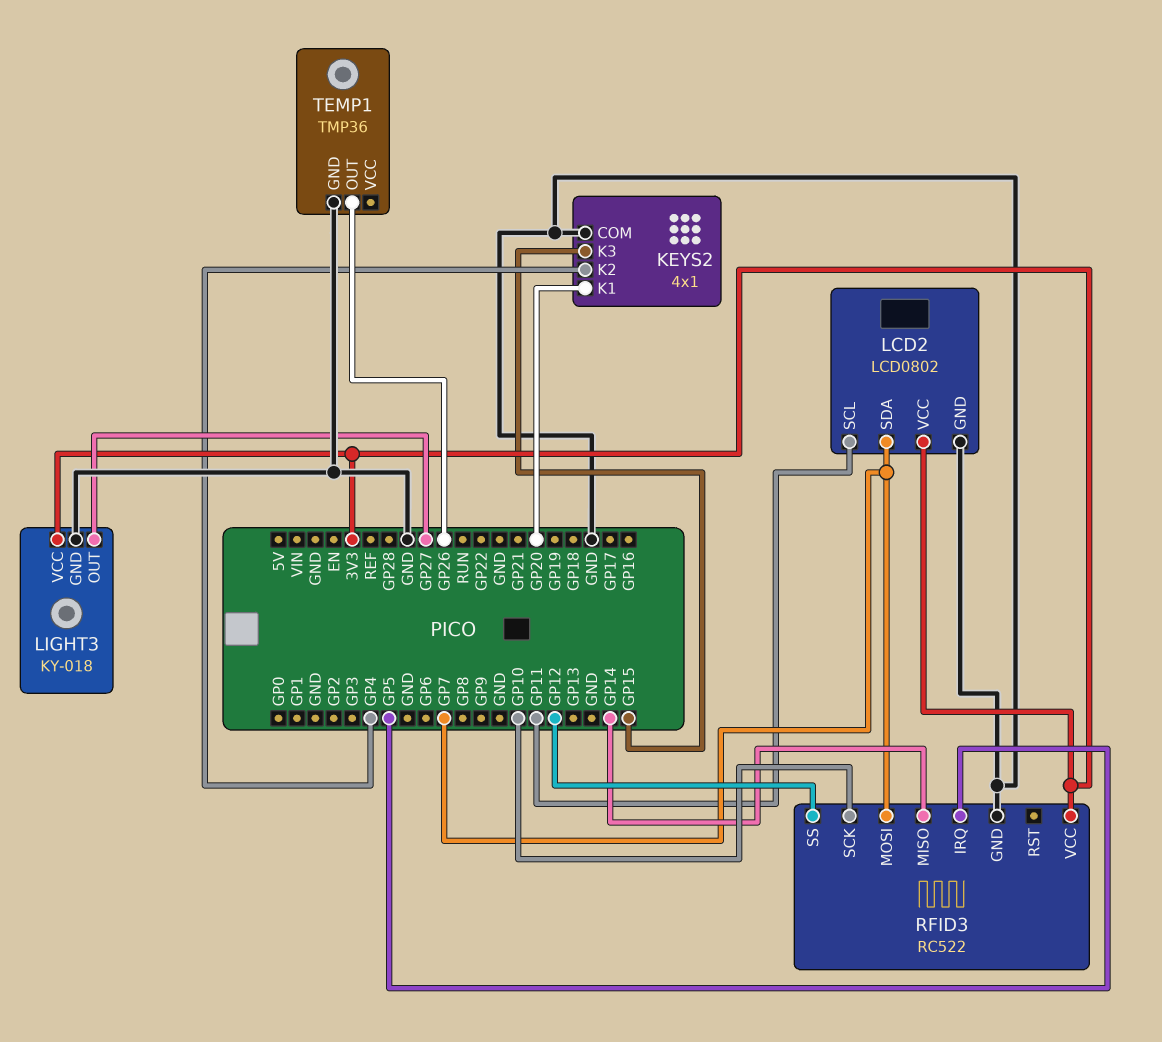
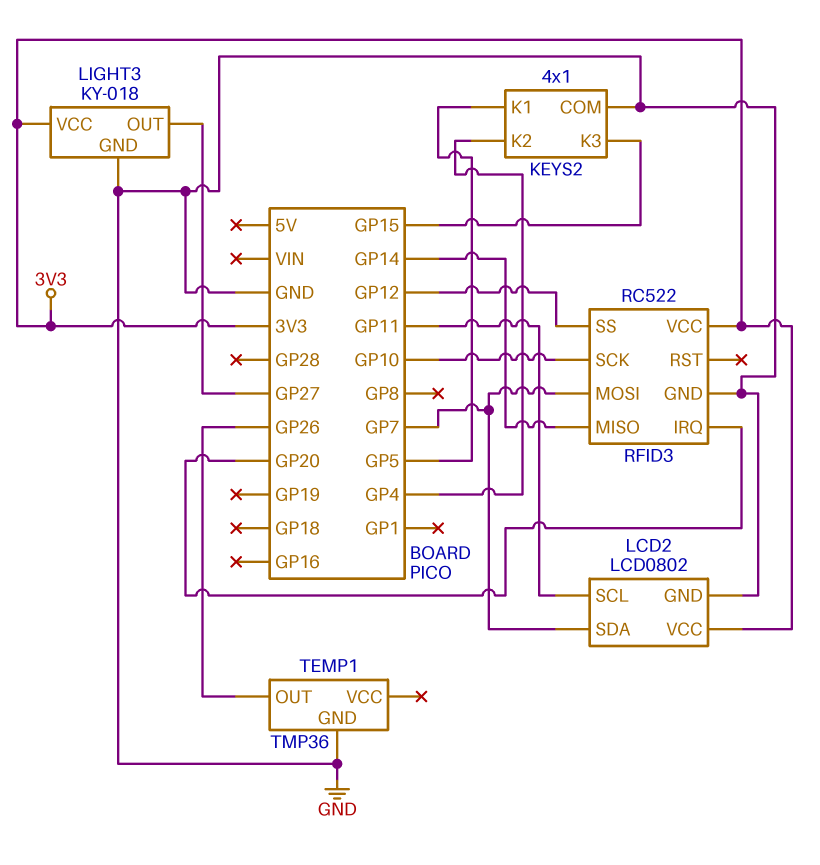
KEYS2 pin K1: GP20 -> GP5
RFID3 pin IRQ: GP5 -> GP20

